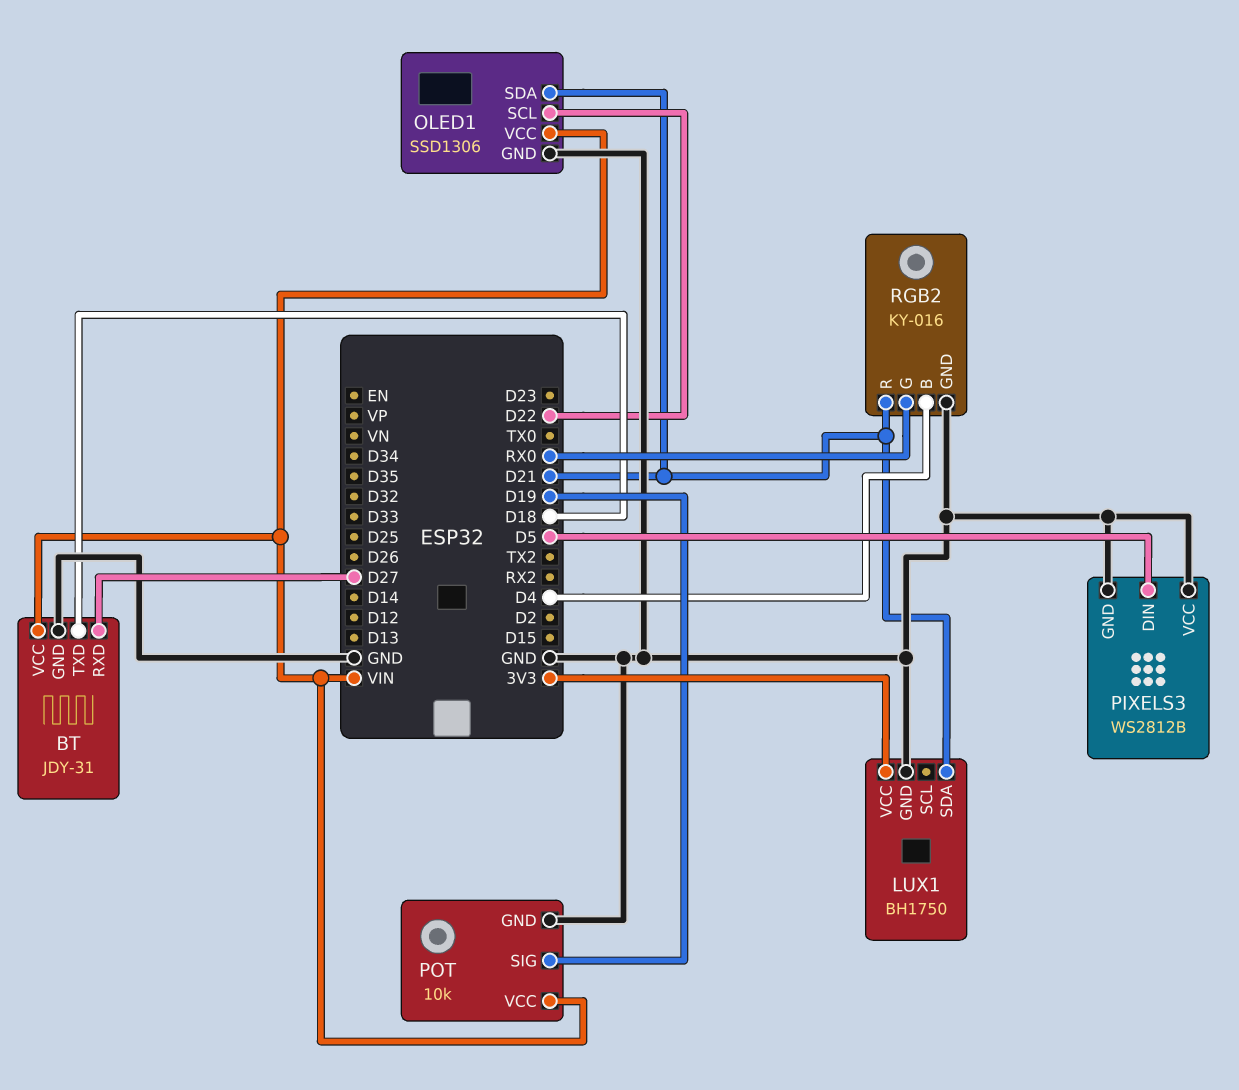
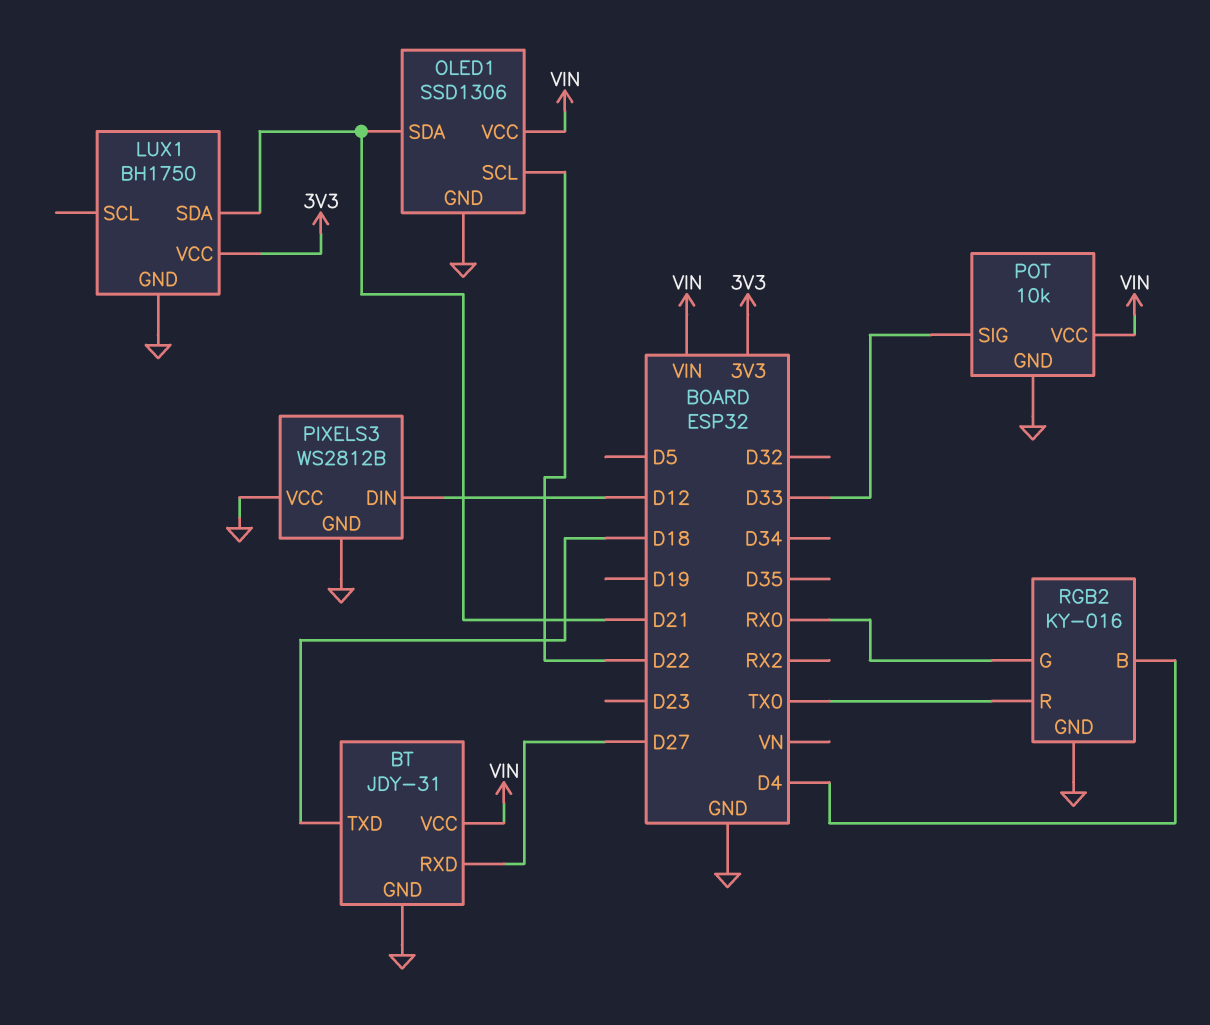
PIXELS3 pin DIN: D5 -> D12
POT pin SIG: D19 -> D33
RGB2 pin R: D21 -> TX0

